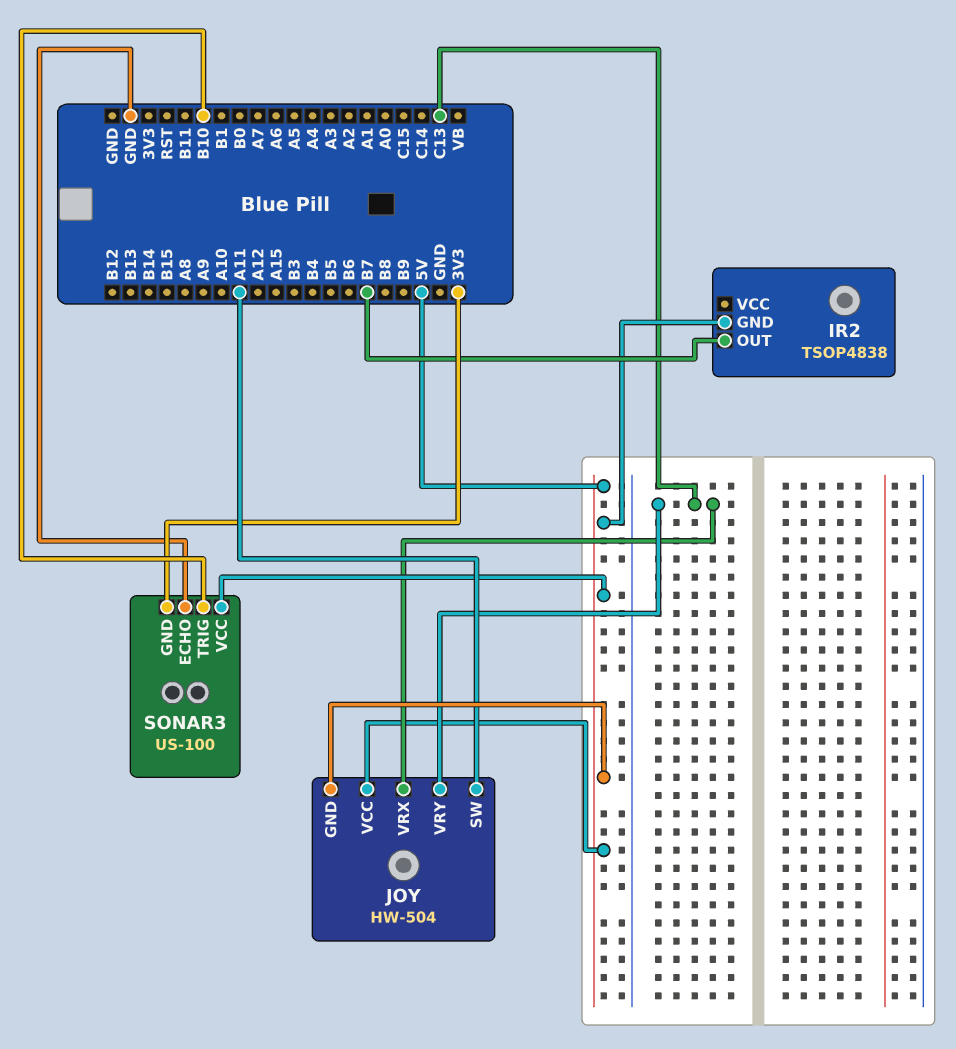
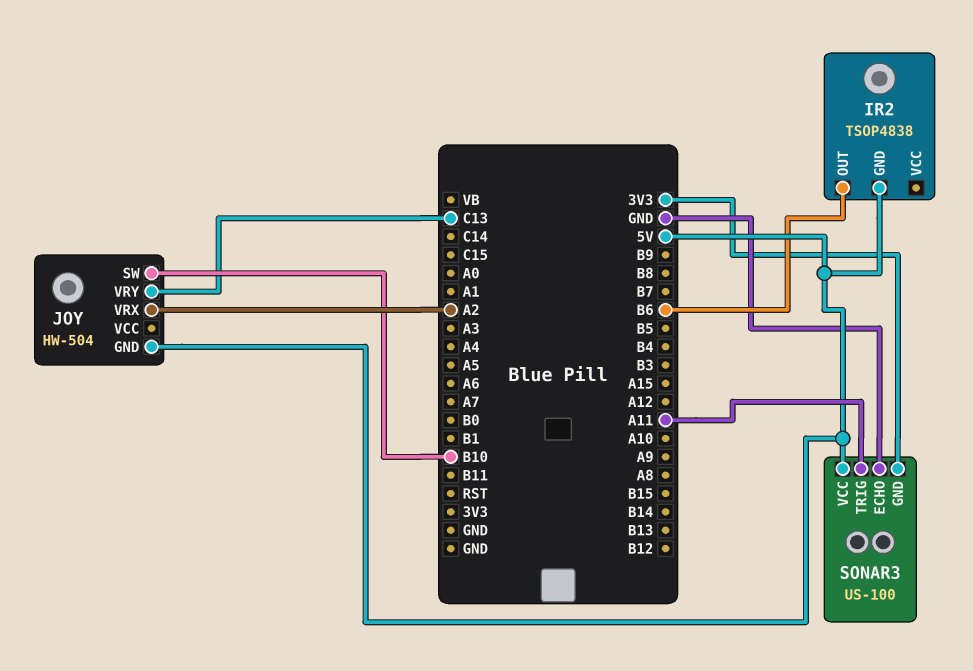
IR2 pin OUT: B7 -> B6
JOY pin SW: A11 -> B10
JOY pin VCC: 5V -> none
JOY pin VRX: C13 -> A2
SONAR3 pin TRIG: B10 -> A11

